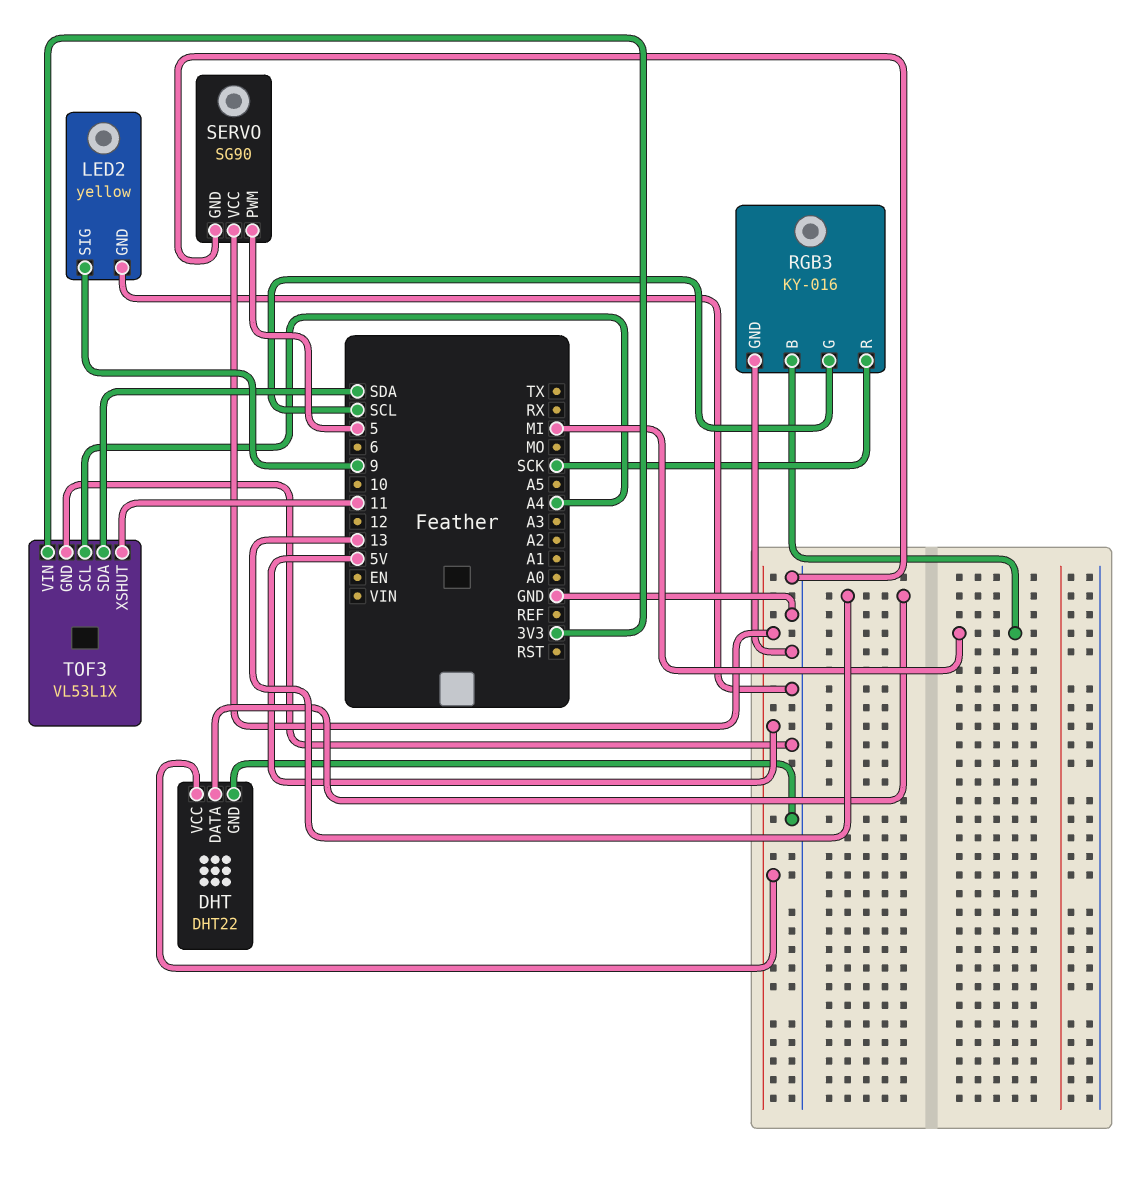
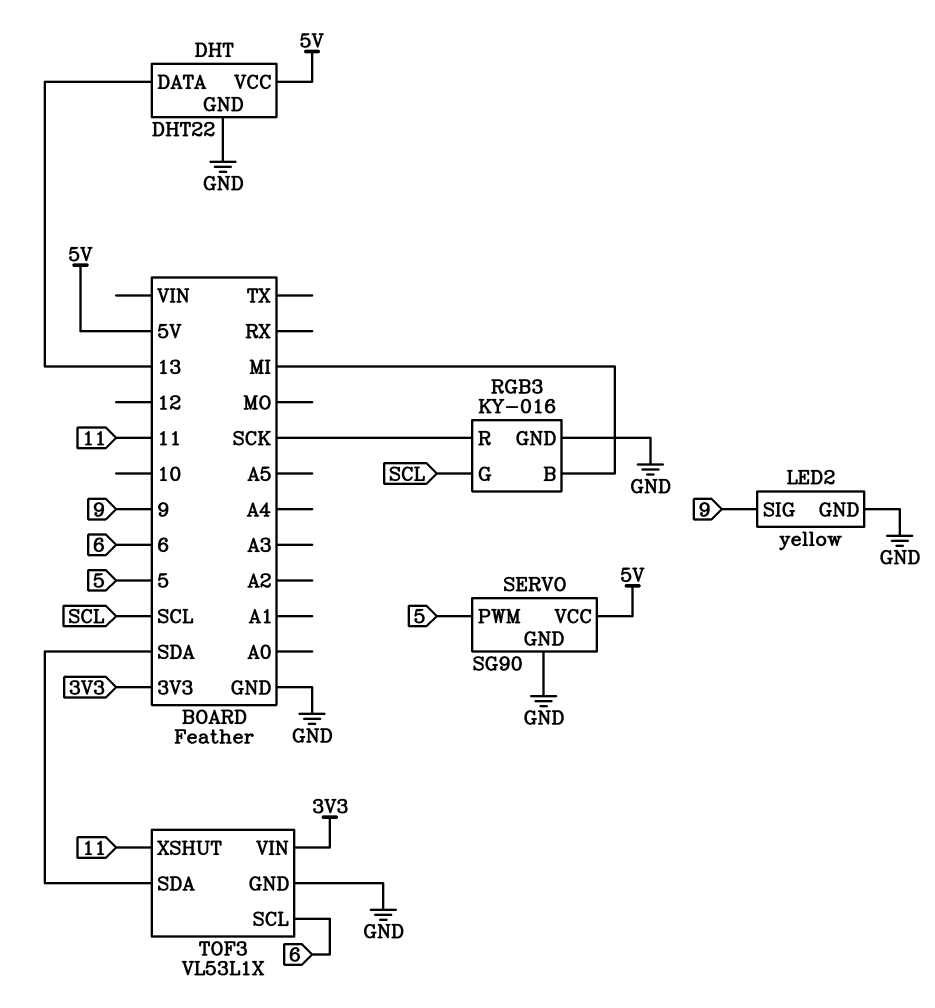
TOF3 pin SCL: A4 -> 6

